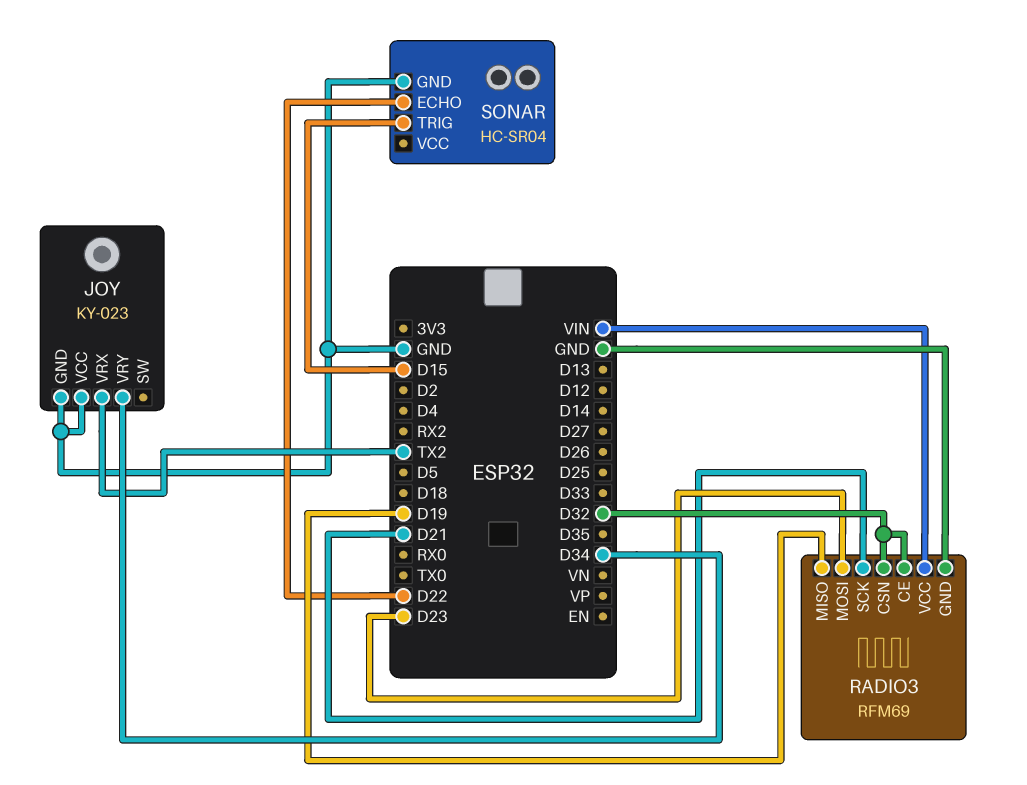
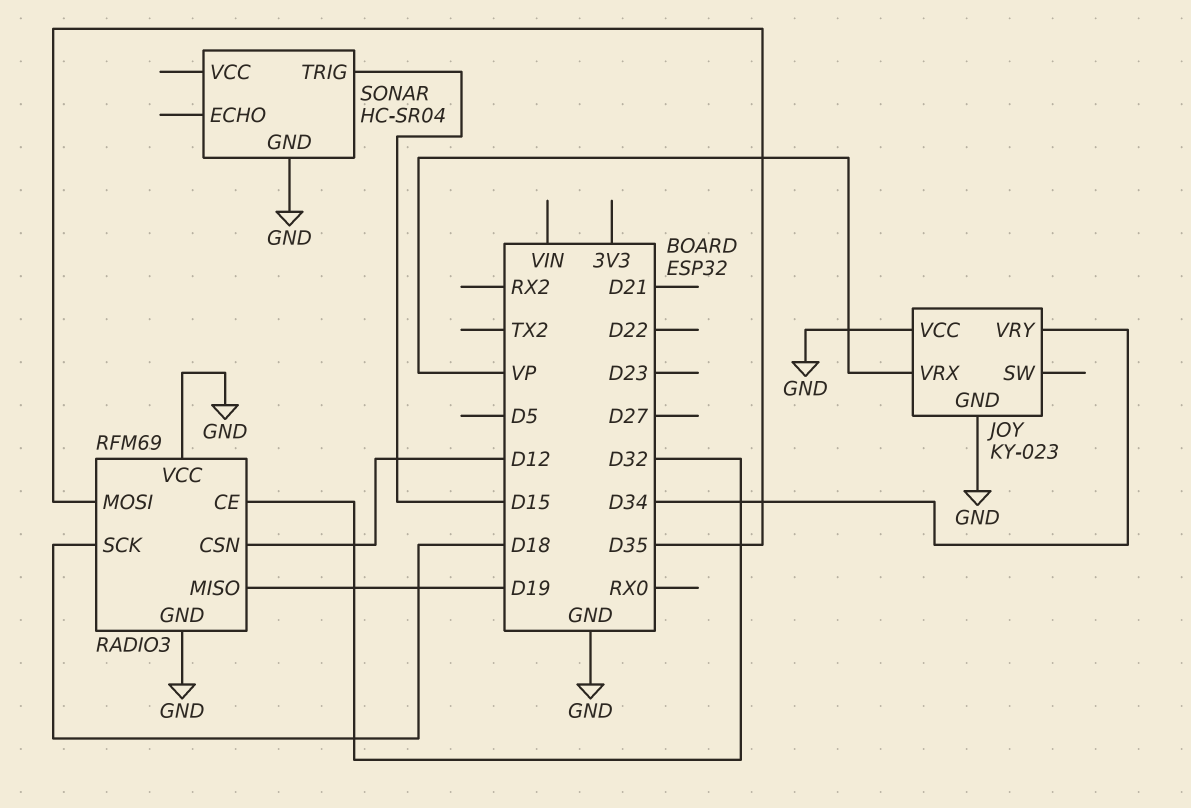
JOY pin VRX: TX2 -> VP
RADIO3 pin CSN: D32 -> D12
RADIO3 pin MOSI: D23 -> D35
RADIO3 pin SCK: D21 -> D18
RADIO3 pin VCC: VIN -> GND
SONAR pin ECHO: D22 -> none

